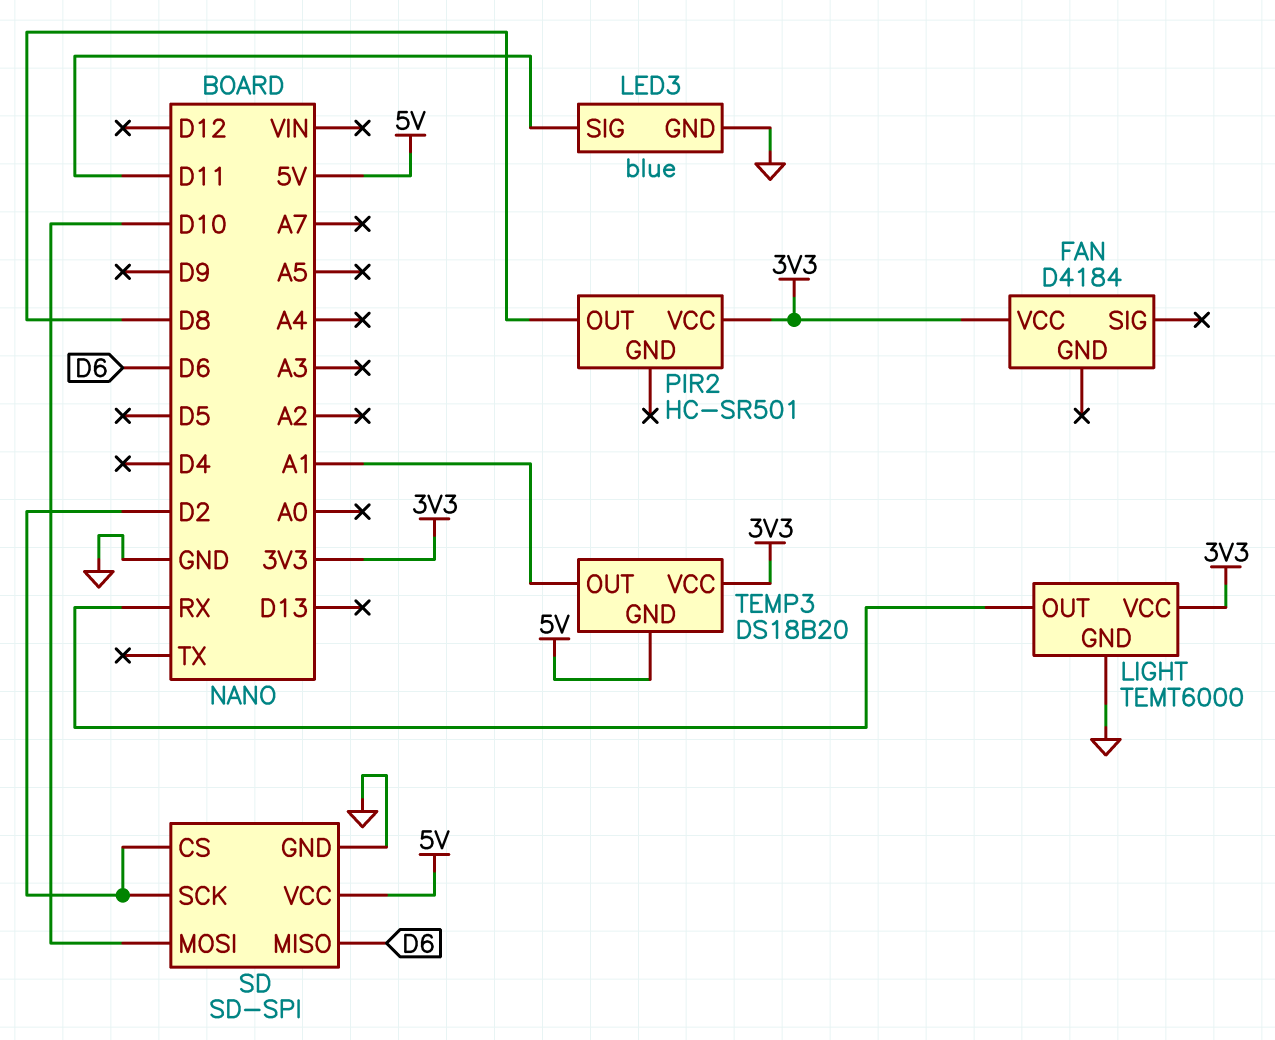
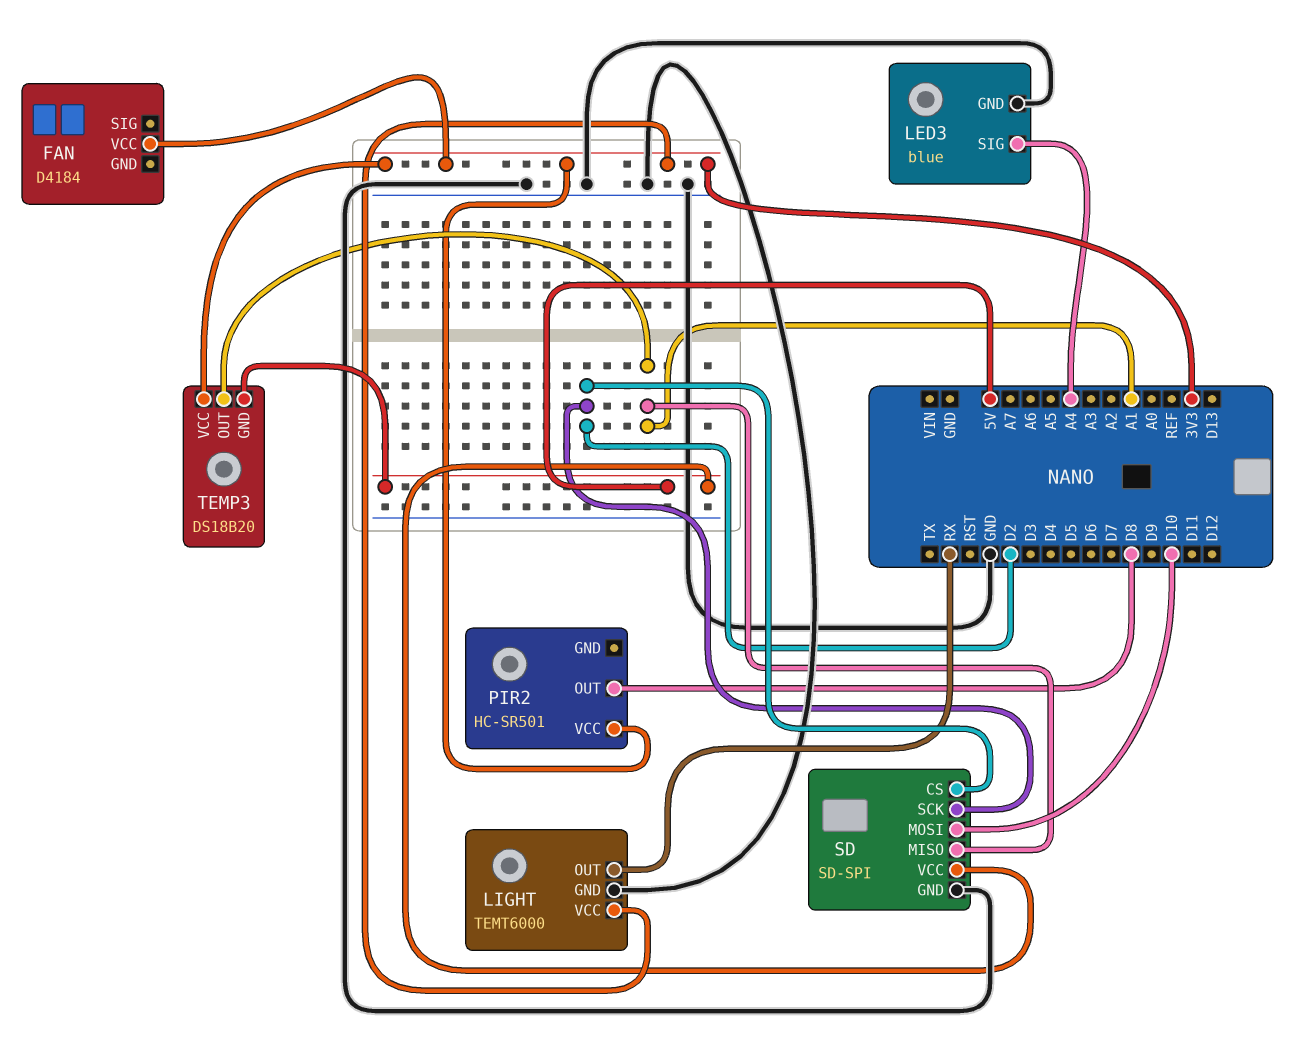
LED3 pin SIG: D11 -> A4
SD pin MISO: D6 -> A1

